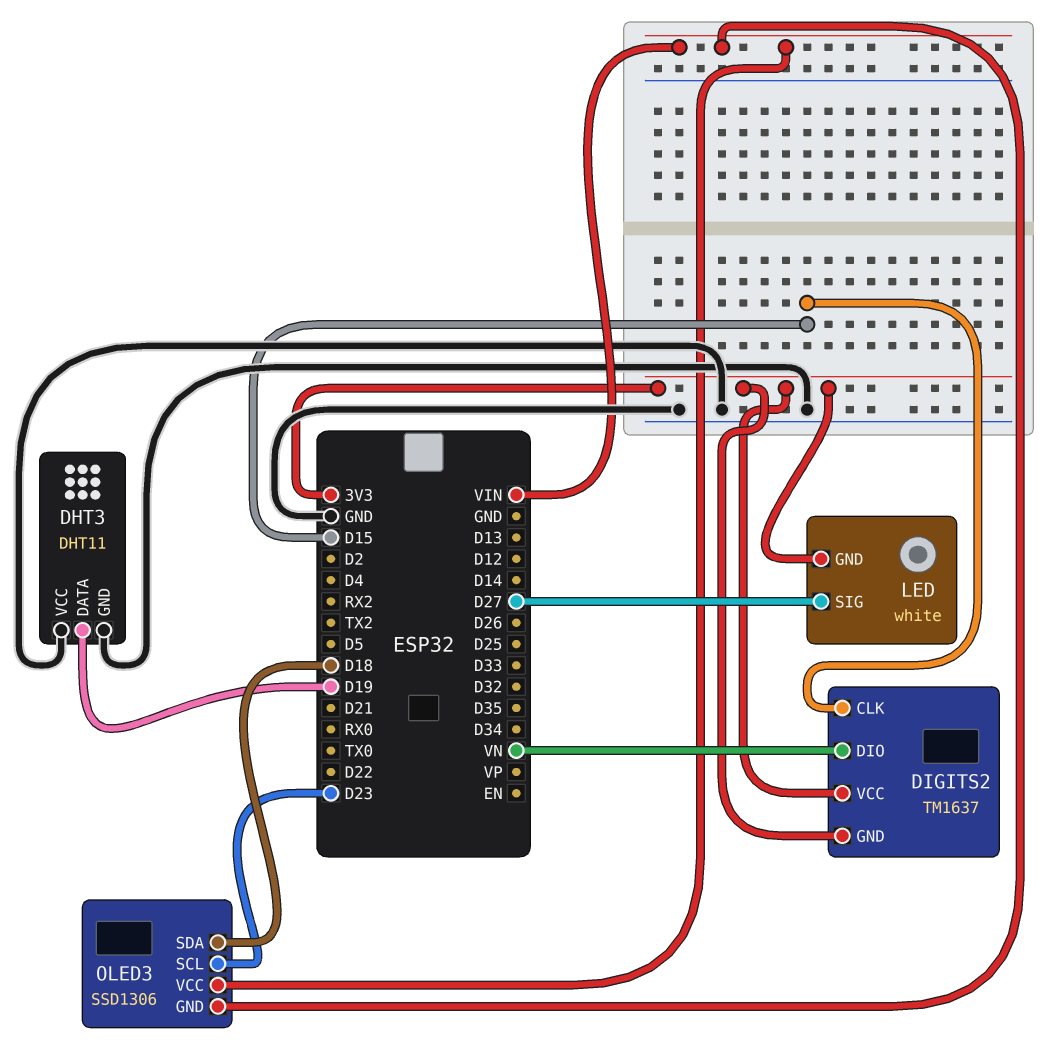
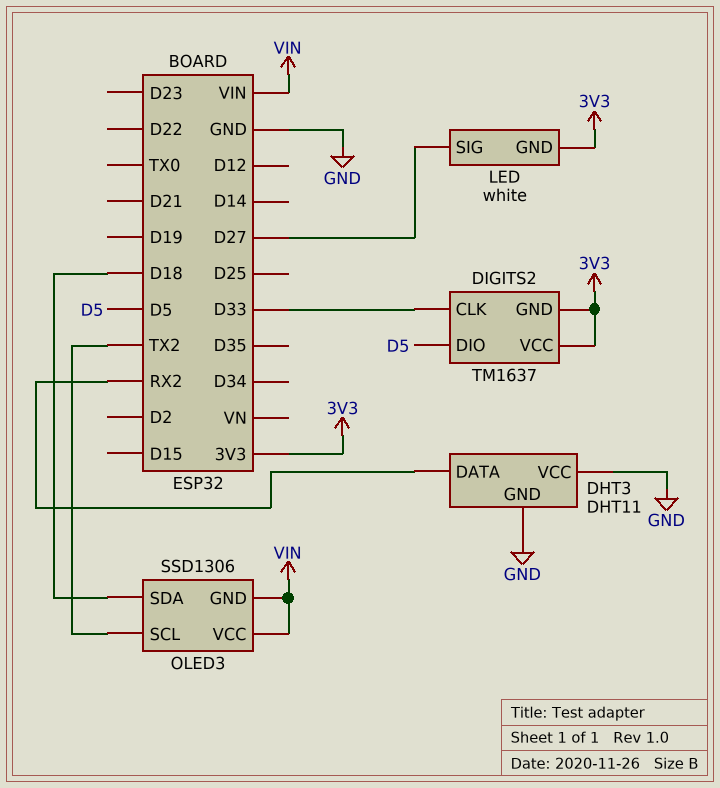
DHT3 pin DATA: D19 -> RX2
DIGITS2 pin CLK: D15 -> D33
DIGITS2 pin DIO: VN -> D5
OLED3 pin SCL: D23 -> TX2

